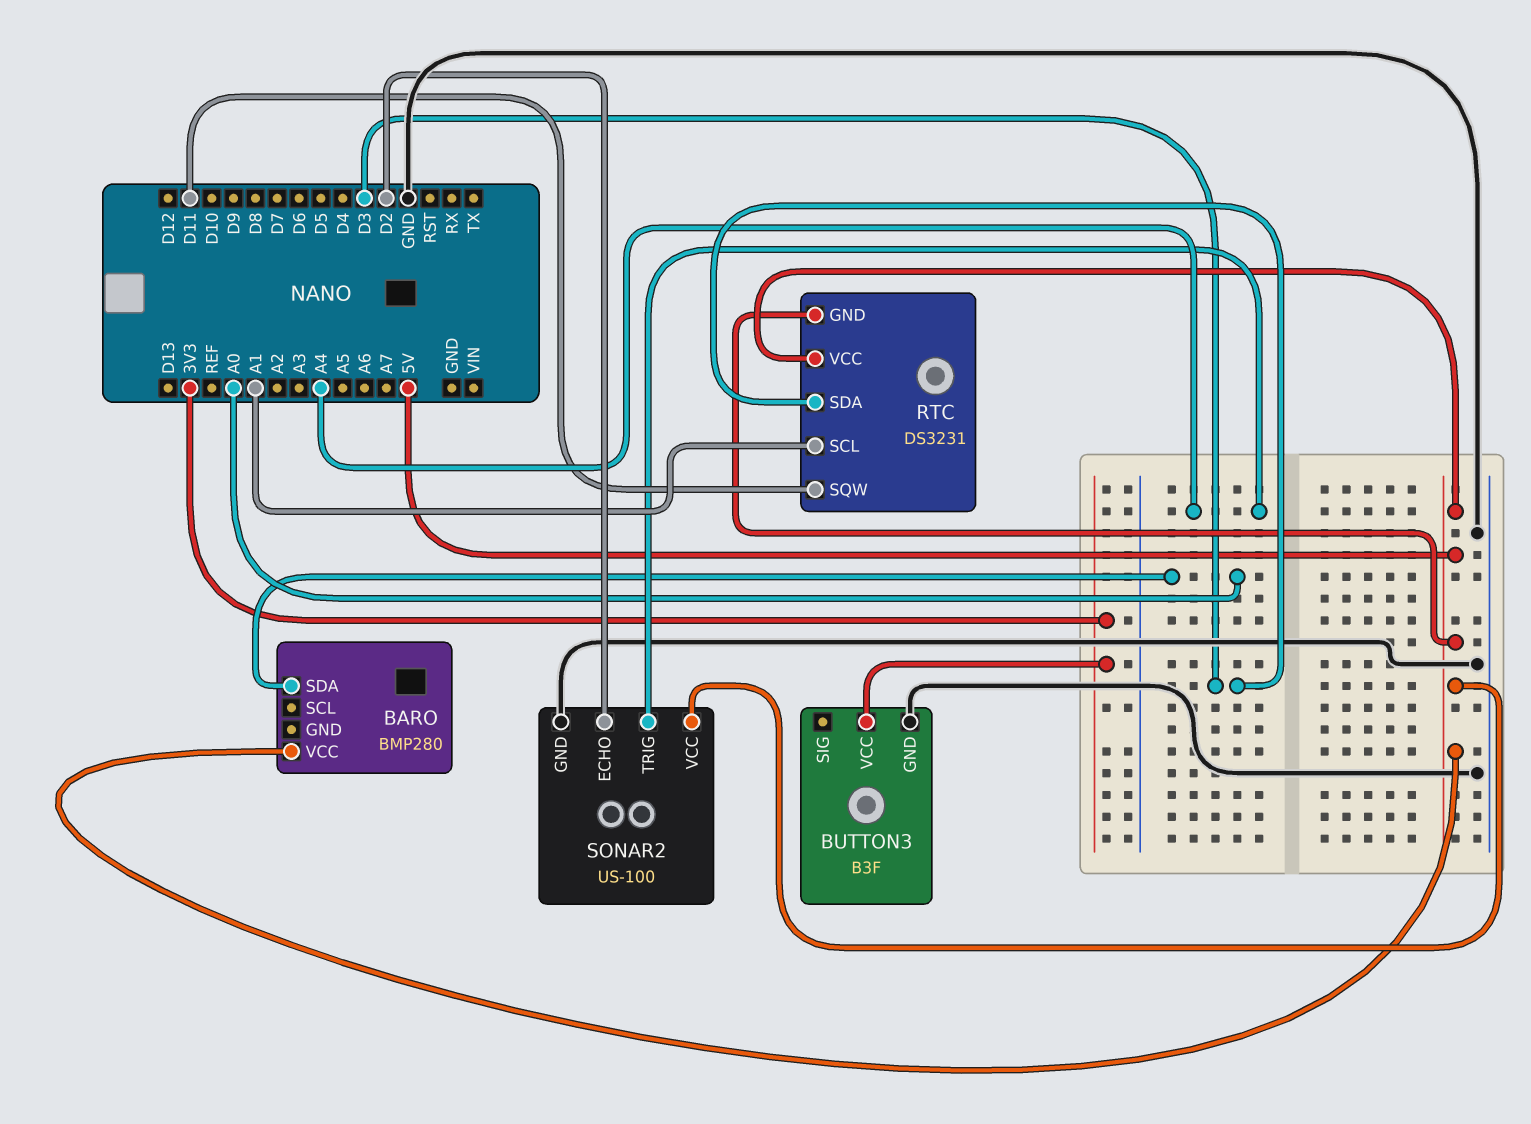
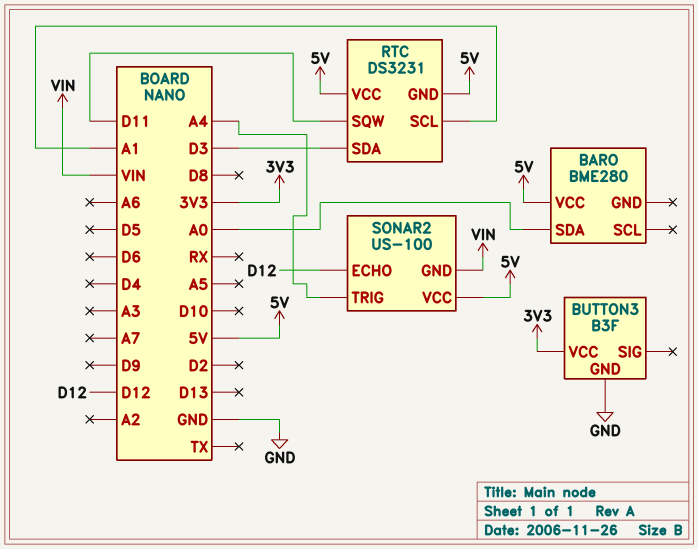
BARO: BMP280 -> BME280
SONAR2 pin ECHO: D2 -> D12
SONAR2 pin GND: GND -> VIN

